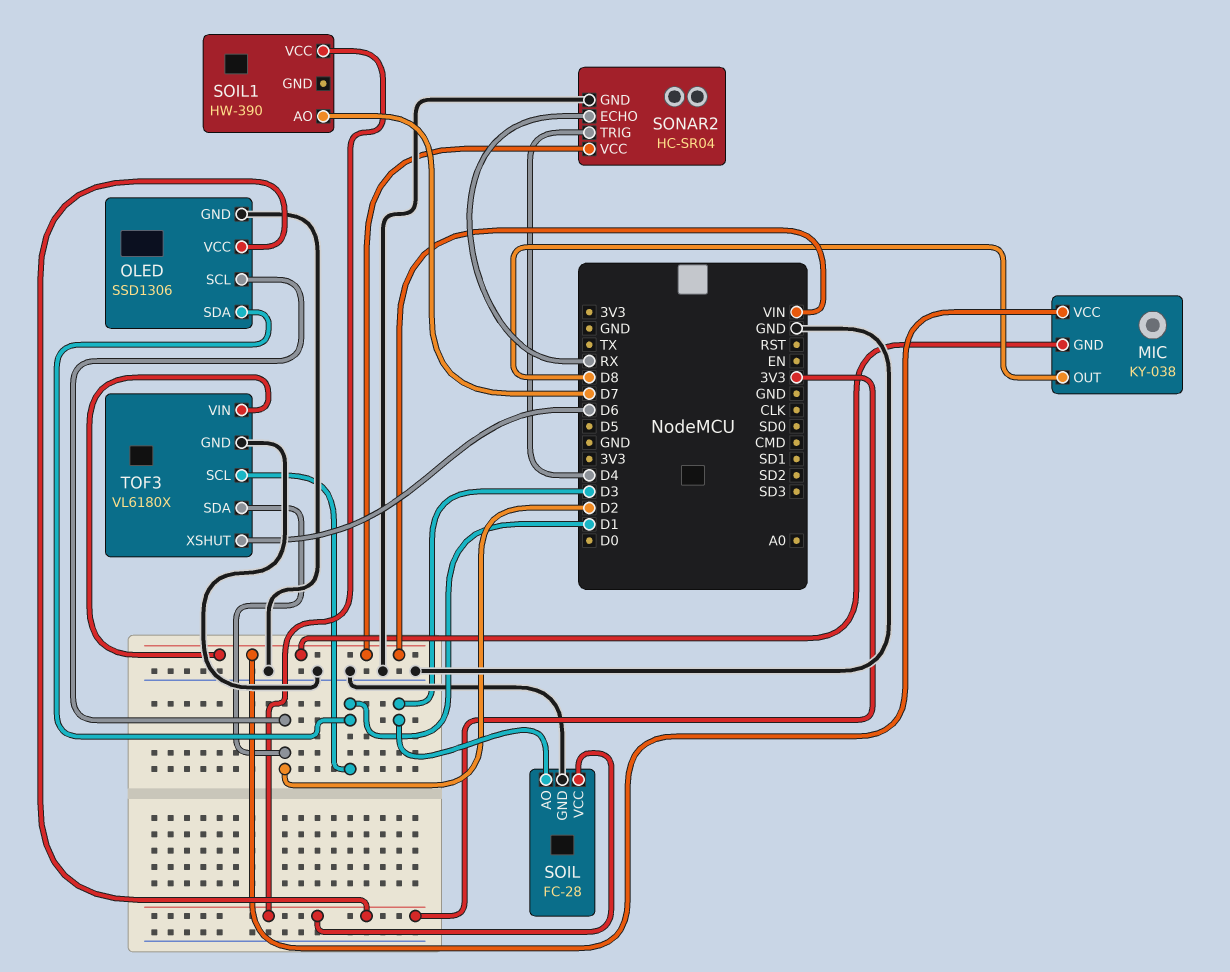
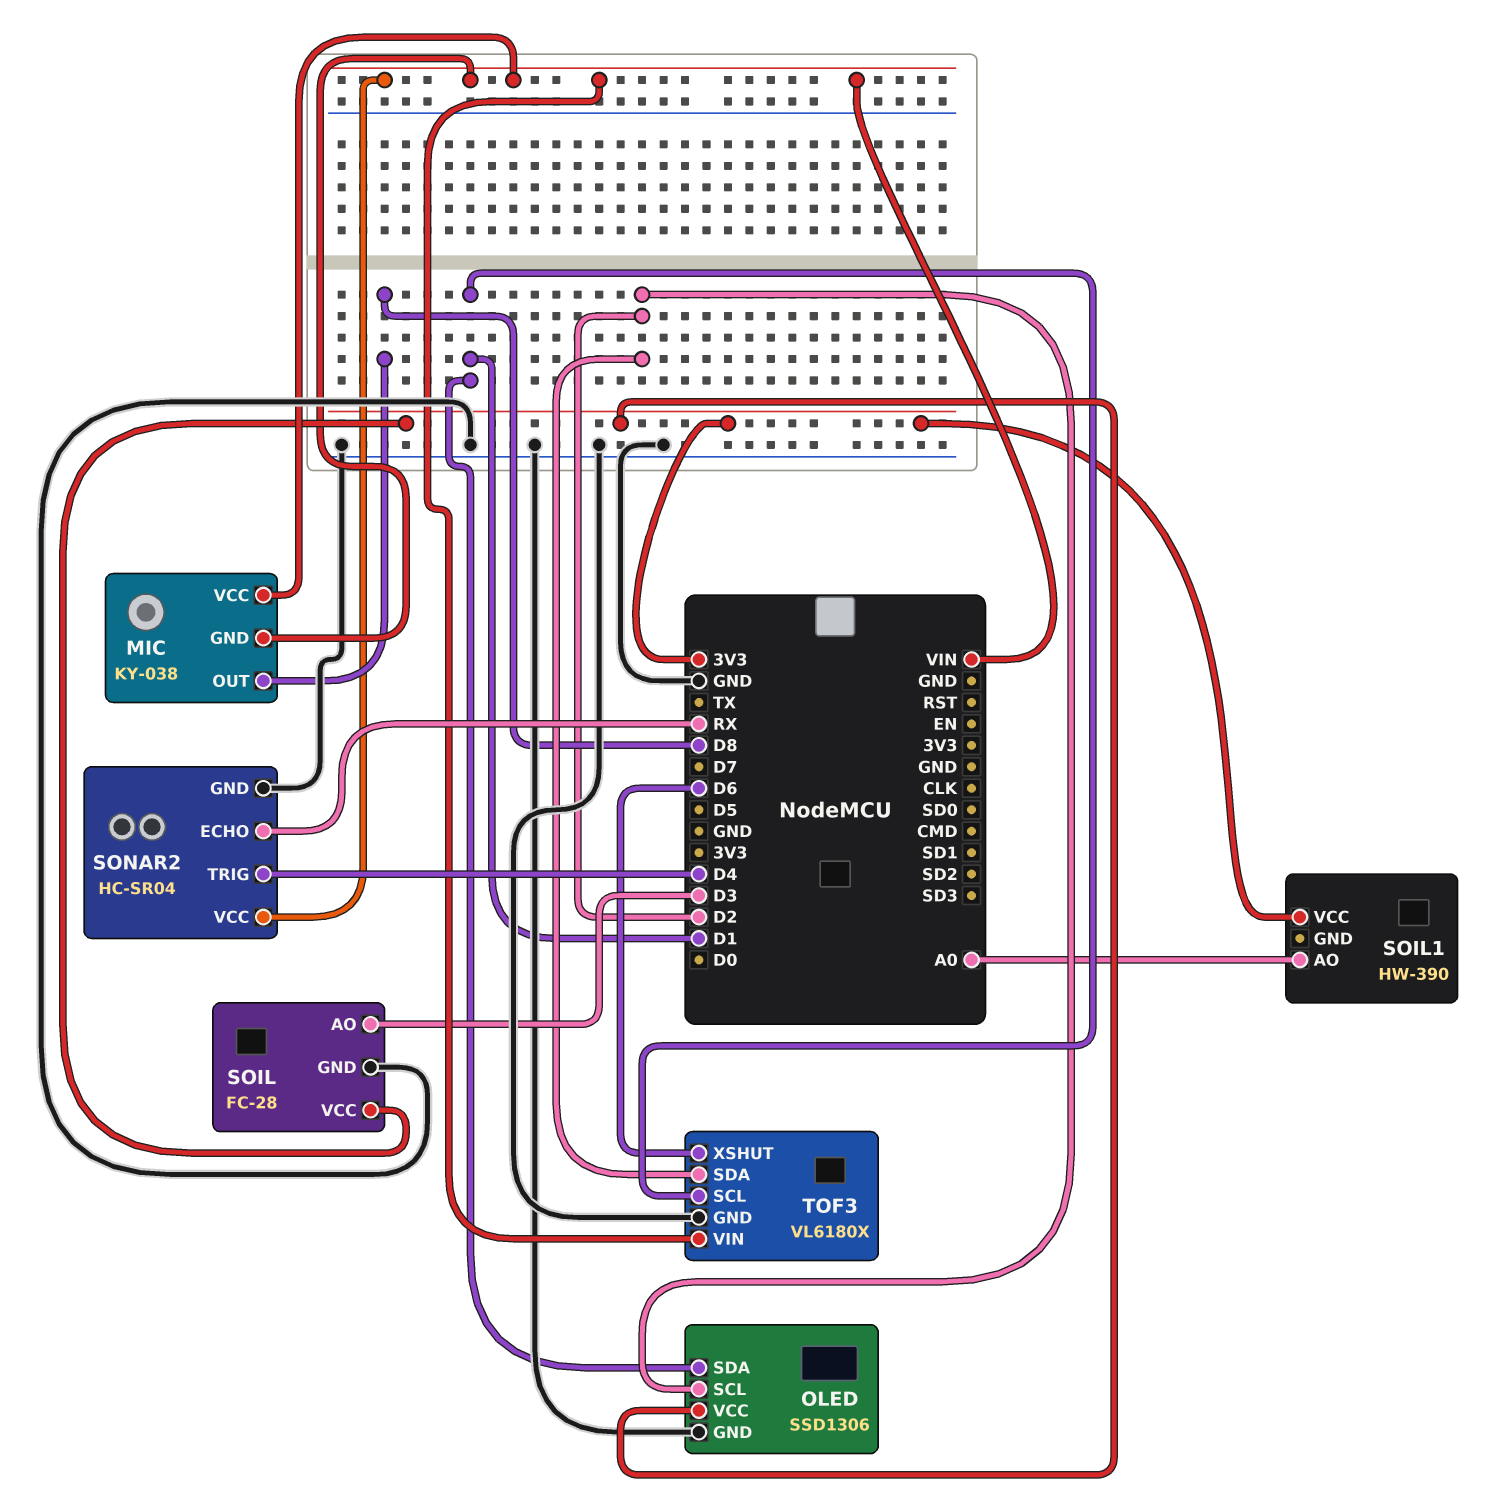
SOIL1 pin AO: D7 -> A0

